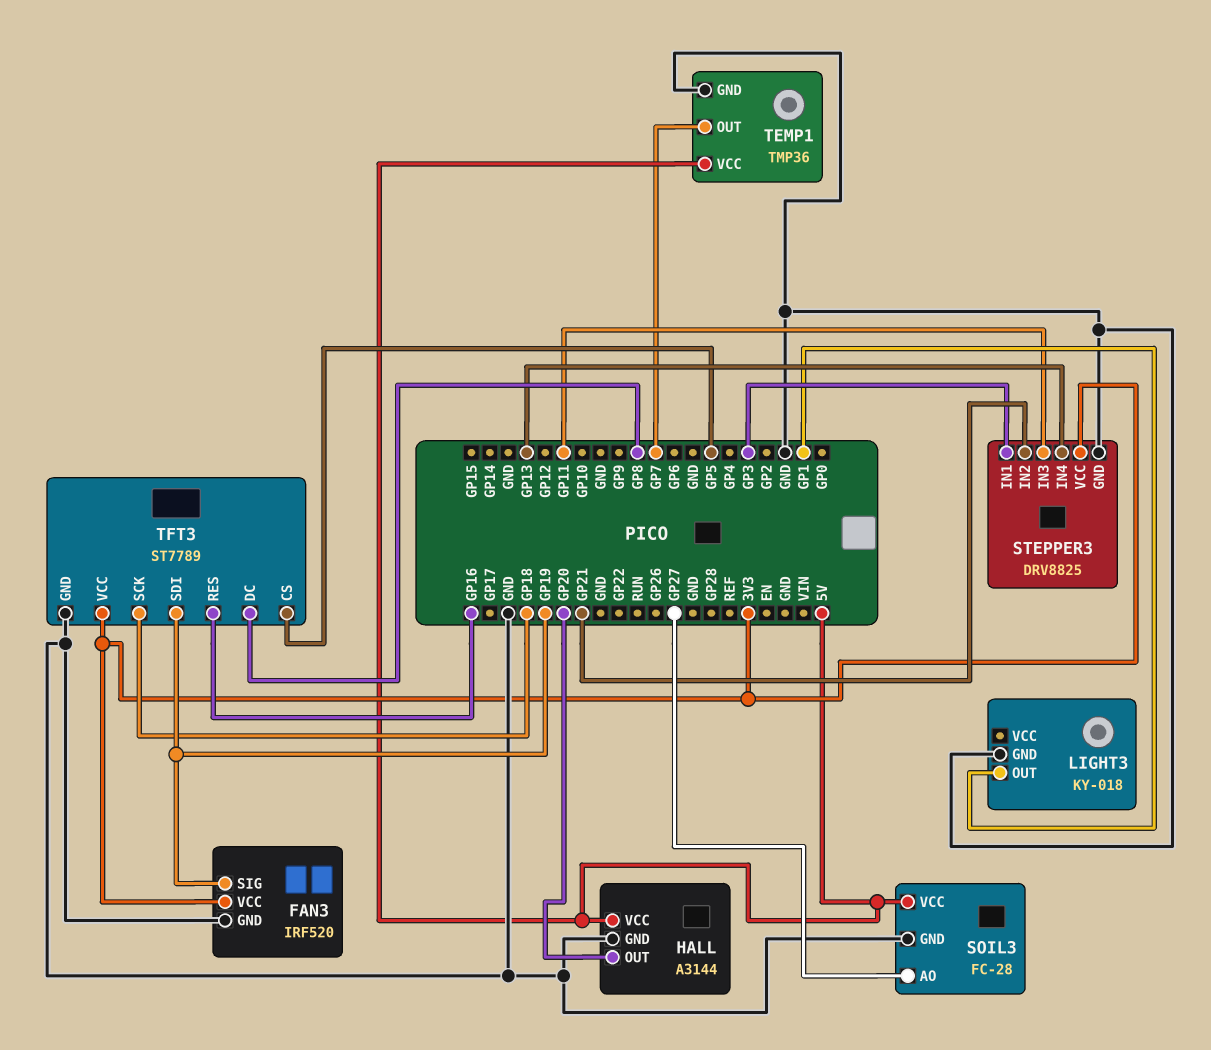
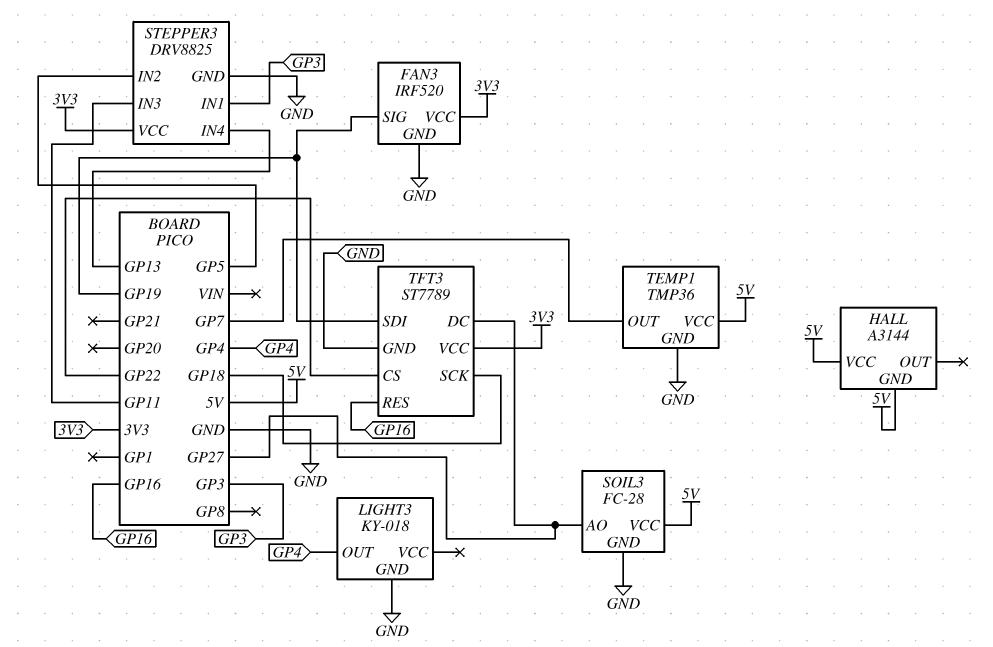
HALL pin GND: GND -> 5V
HALL pin OUT: GP20 -> none
LIGHT3 pin OUT: GP1 -> GP4
STEPPER3 pin IN2: GP21 -> GP5
TFT3 pin CS: GP5 -> GP22
TFT3 pin DC: GP8 -> GP27

